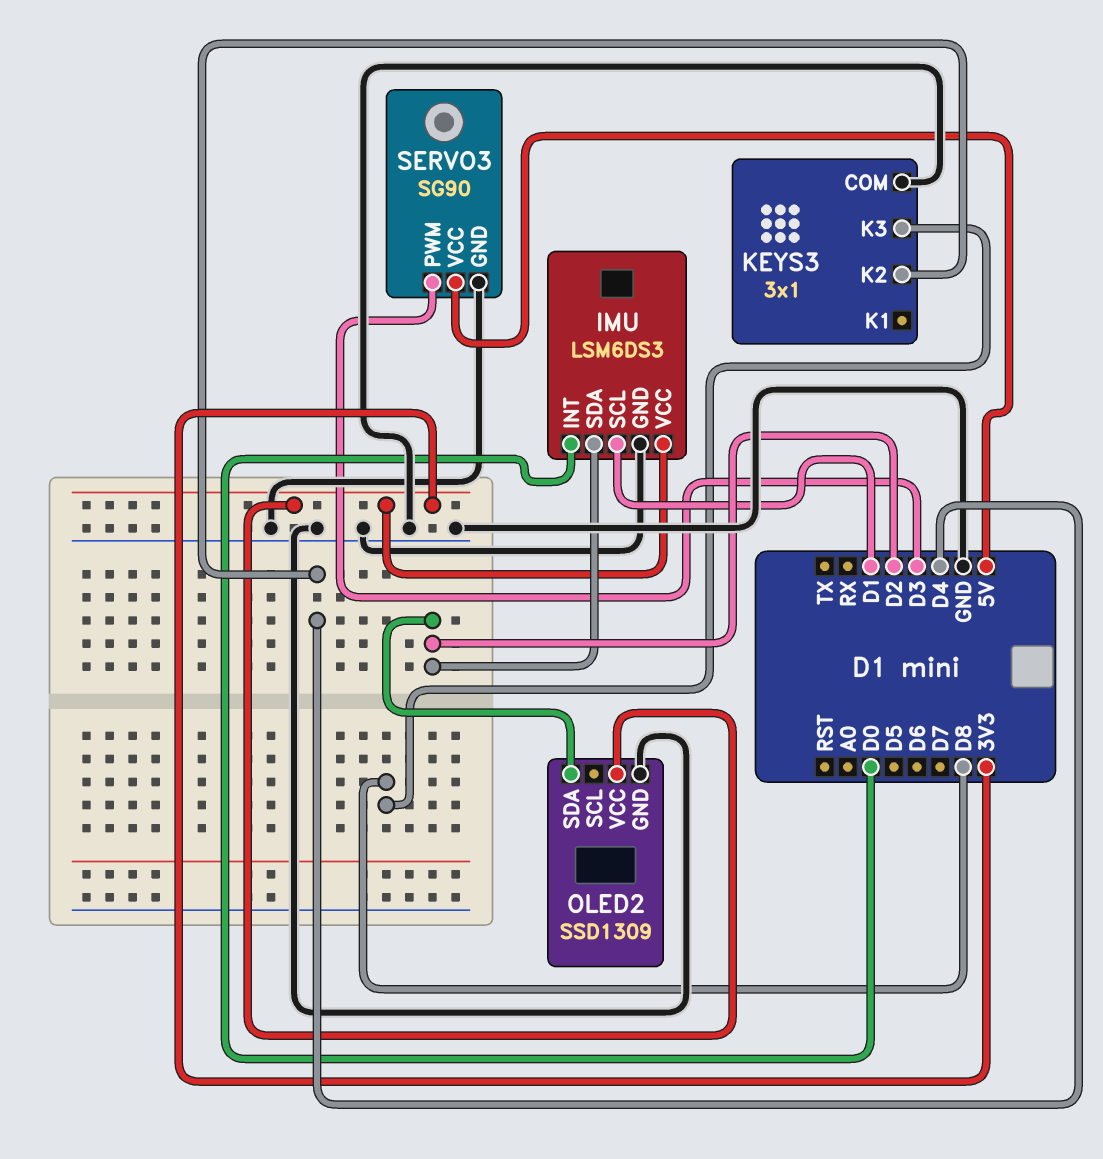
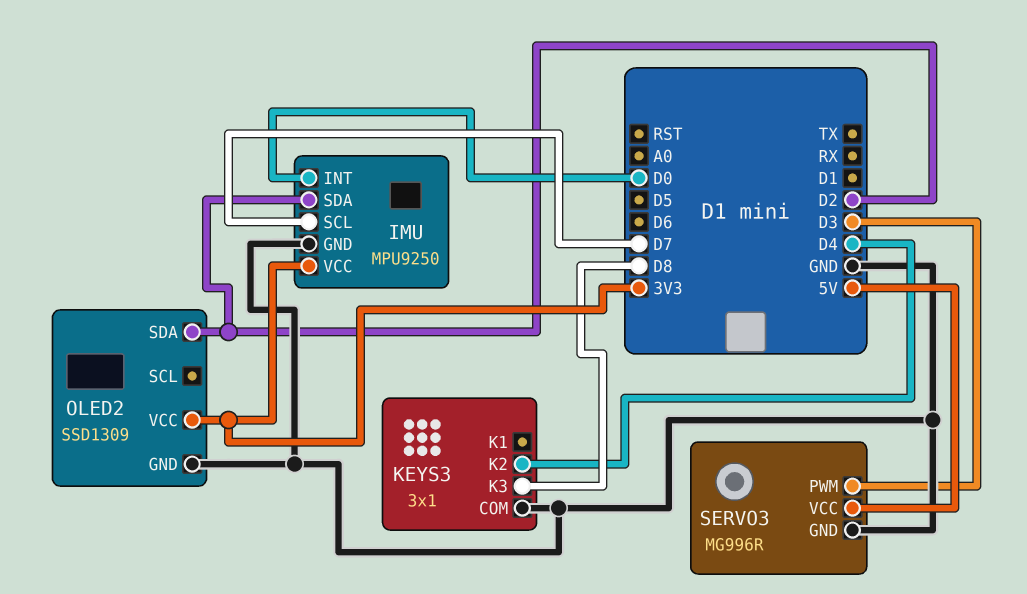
IMU: LSM6DS3 -> MPU9250
IMU pin SCL: D1 -> D7
SERVO3: SG90 -> MG996R

